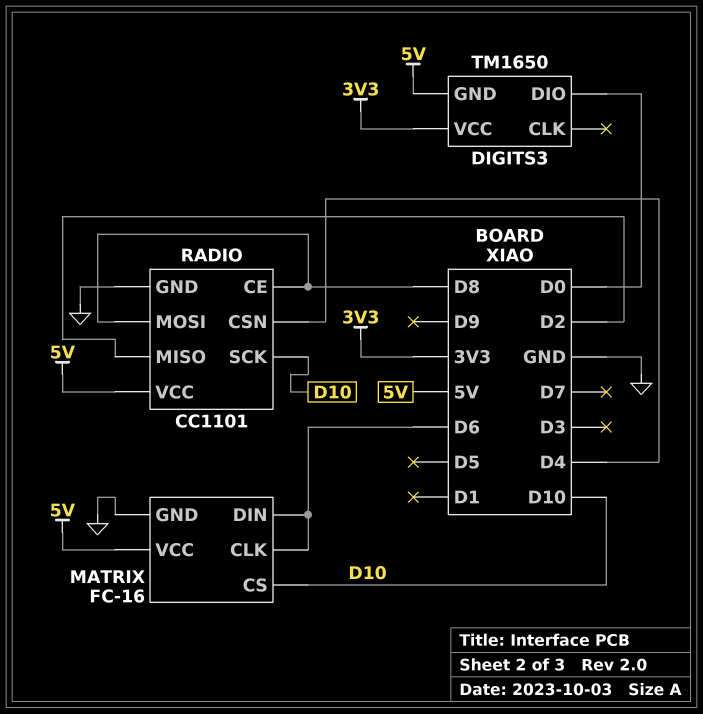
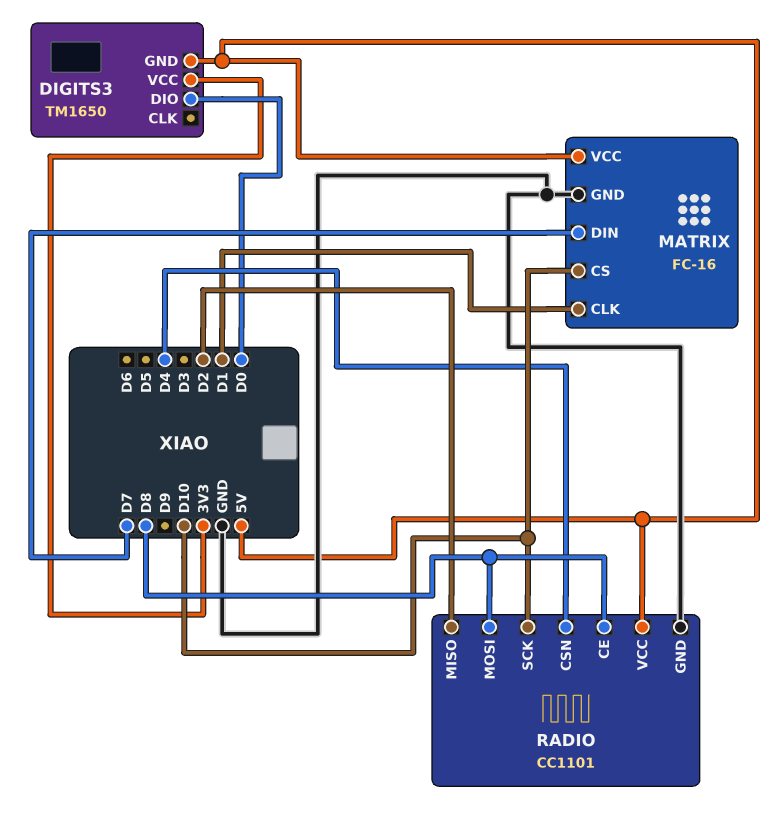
MATRIX pin CLK: D6 -> D1
MATRIX pin DIN: D6 -> D7

